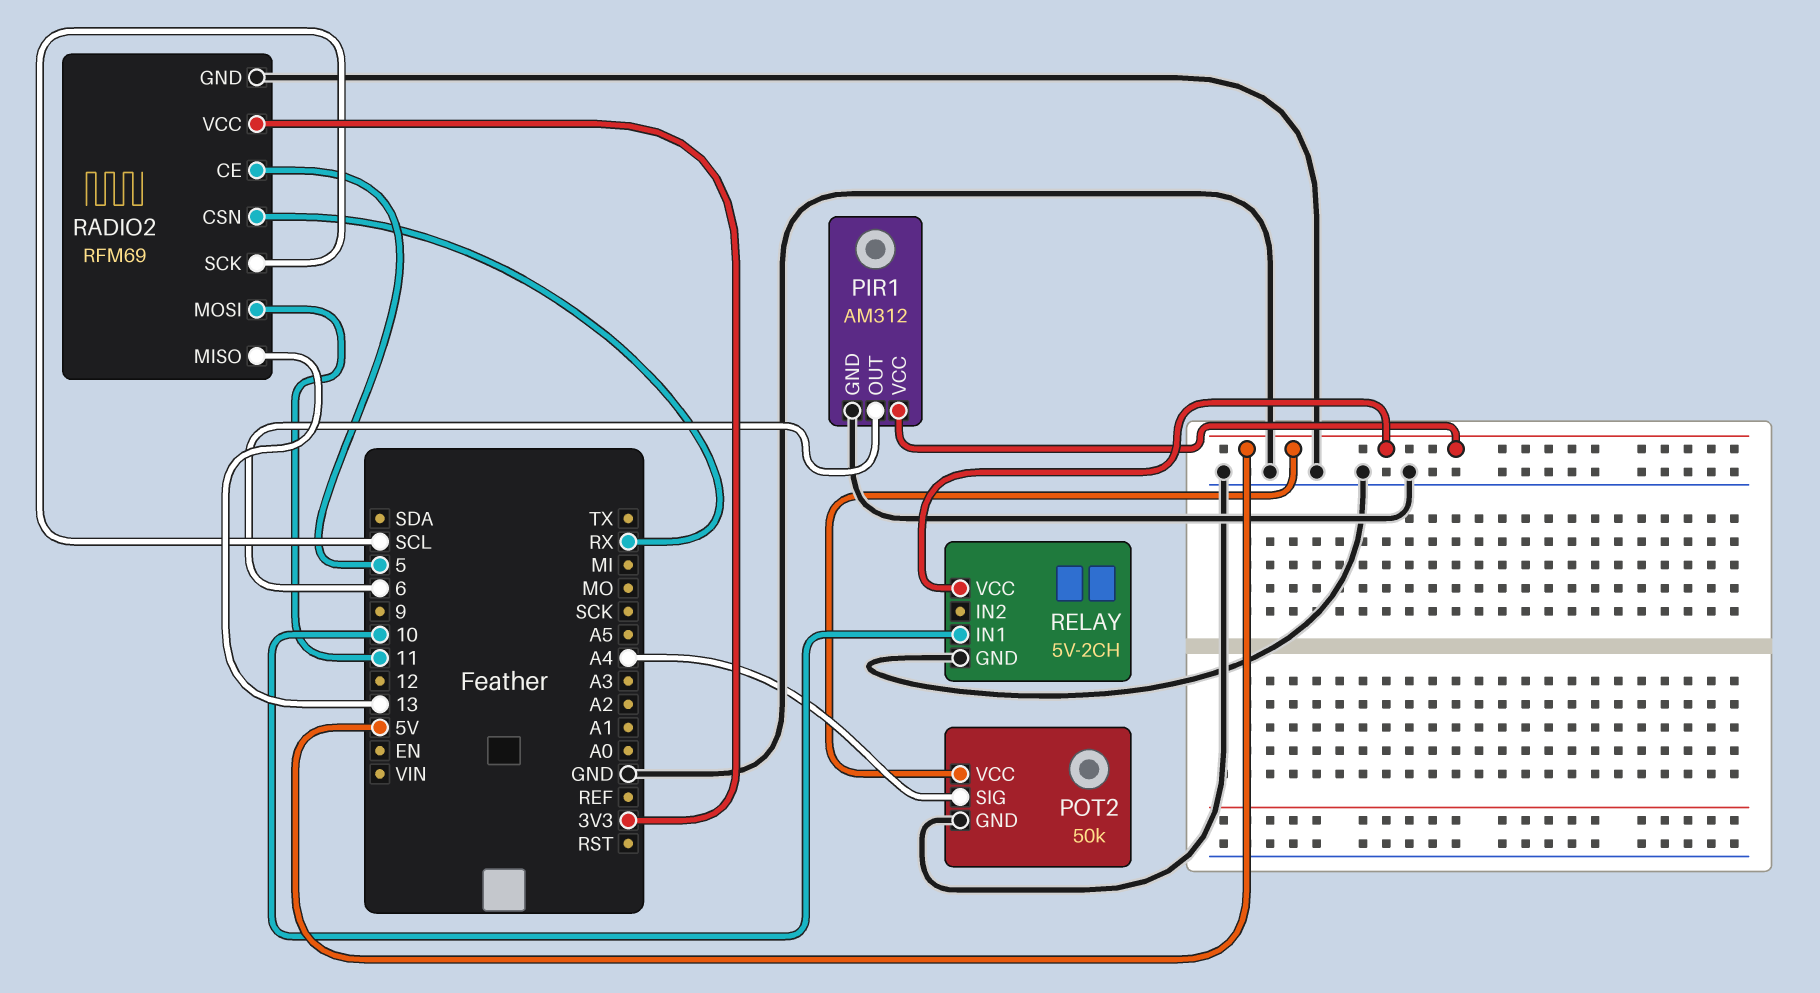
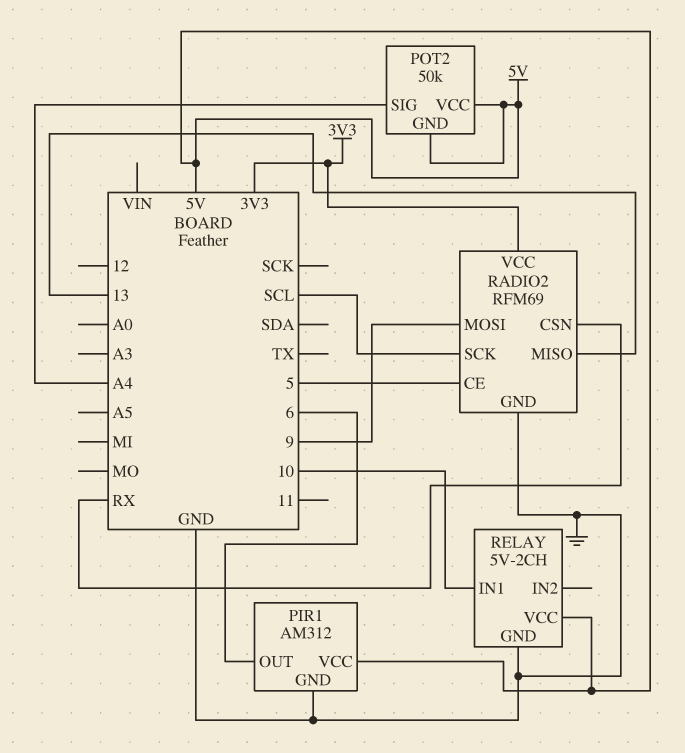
POT2 pin GND: GND -> 5V
RADIO2 pin MOSI: 11 -> 9

